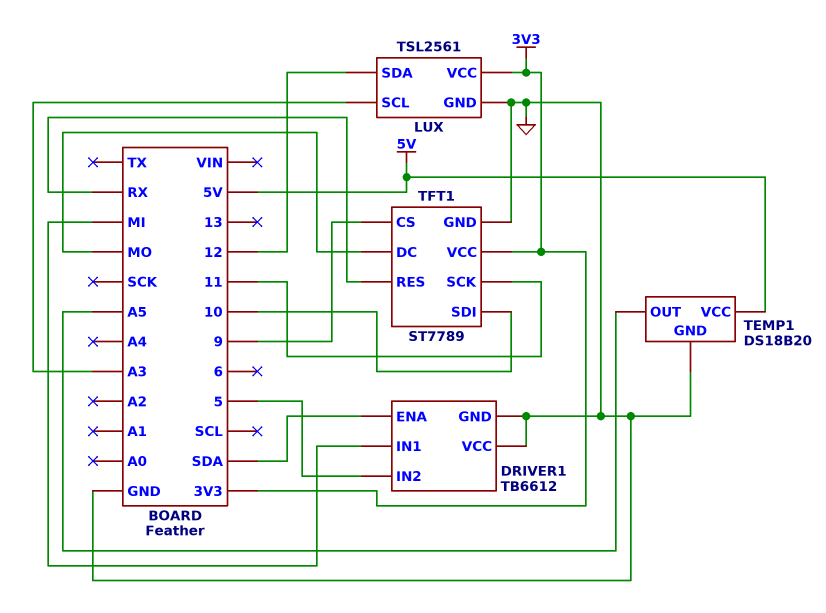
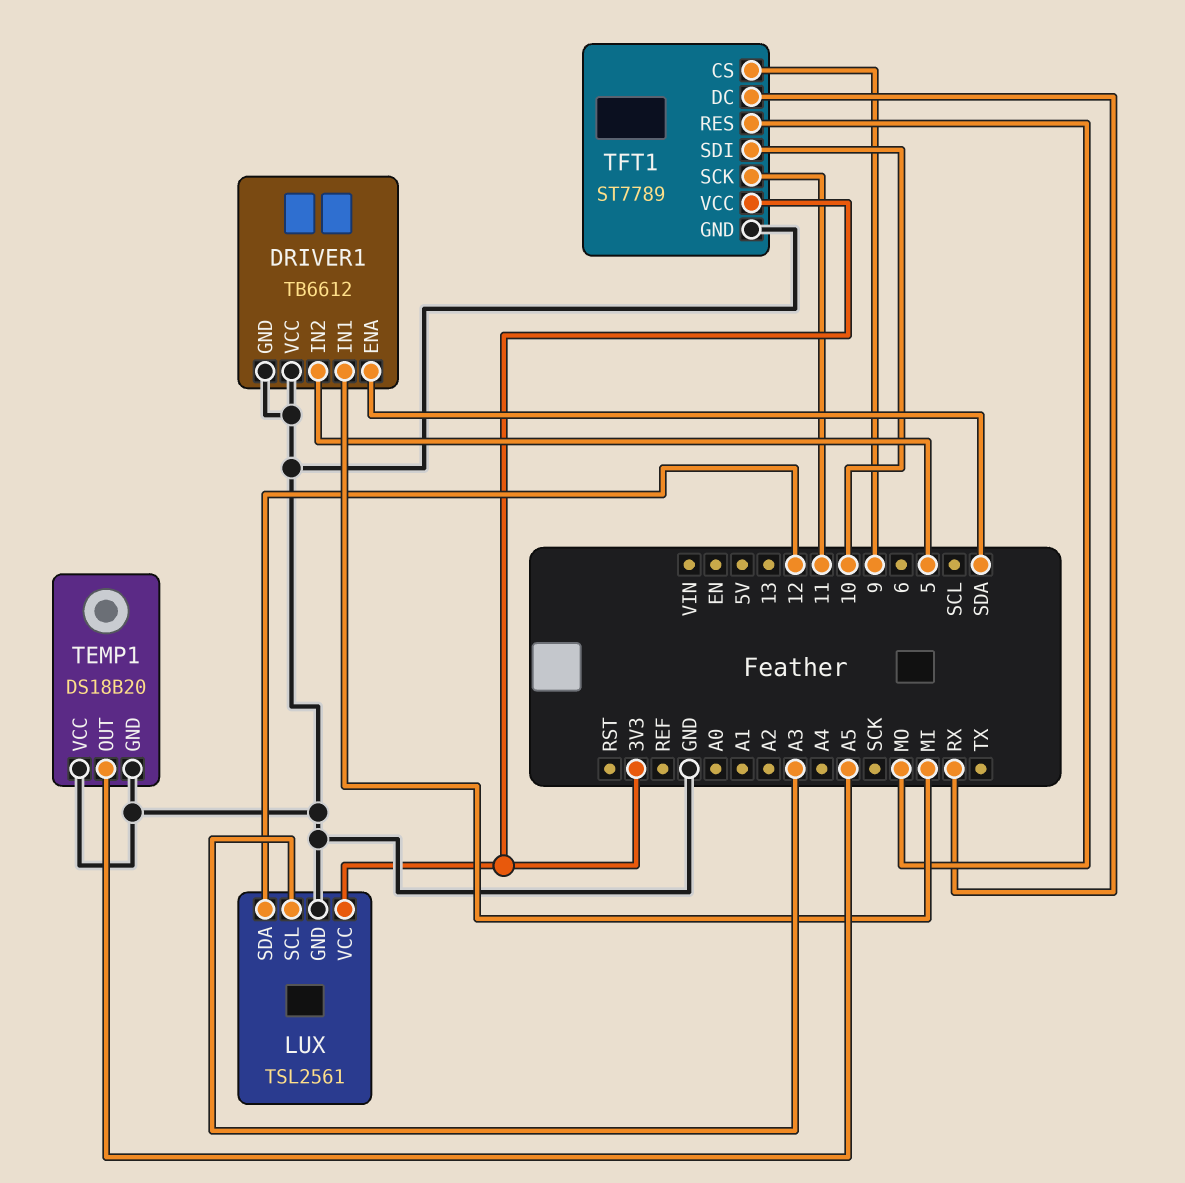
TEMP1 pin VCC: 5V -> GND
TFT1 pin DC: MO -> RX
TFT1 pin RES: RX -> MO

